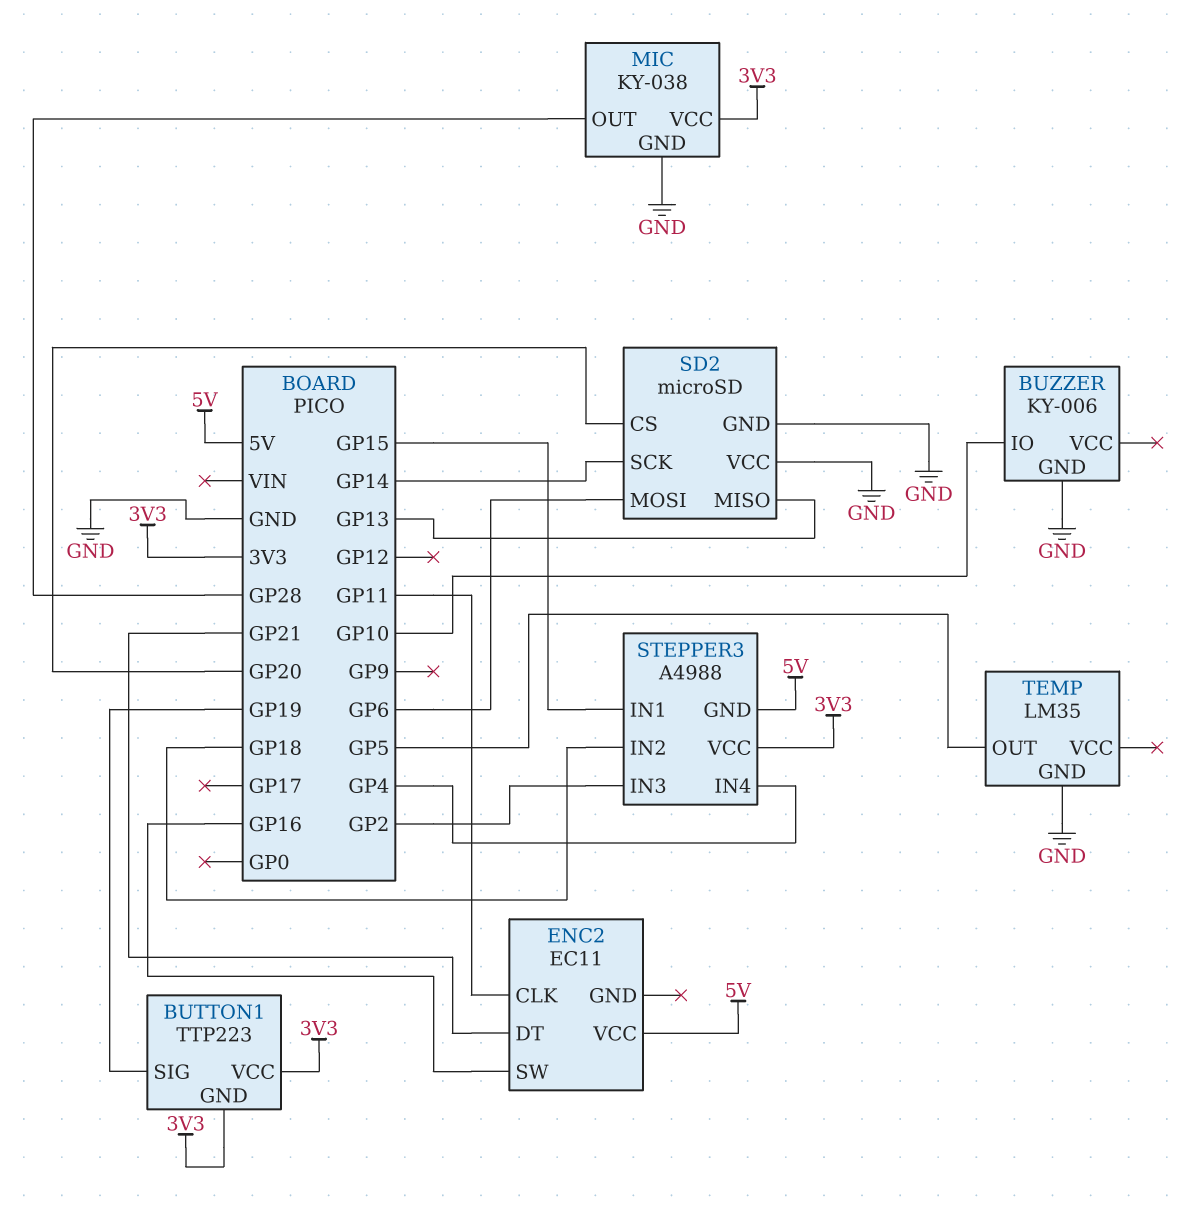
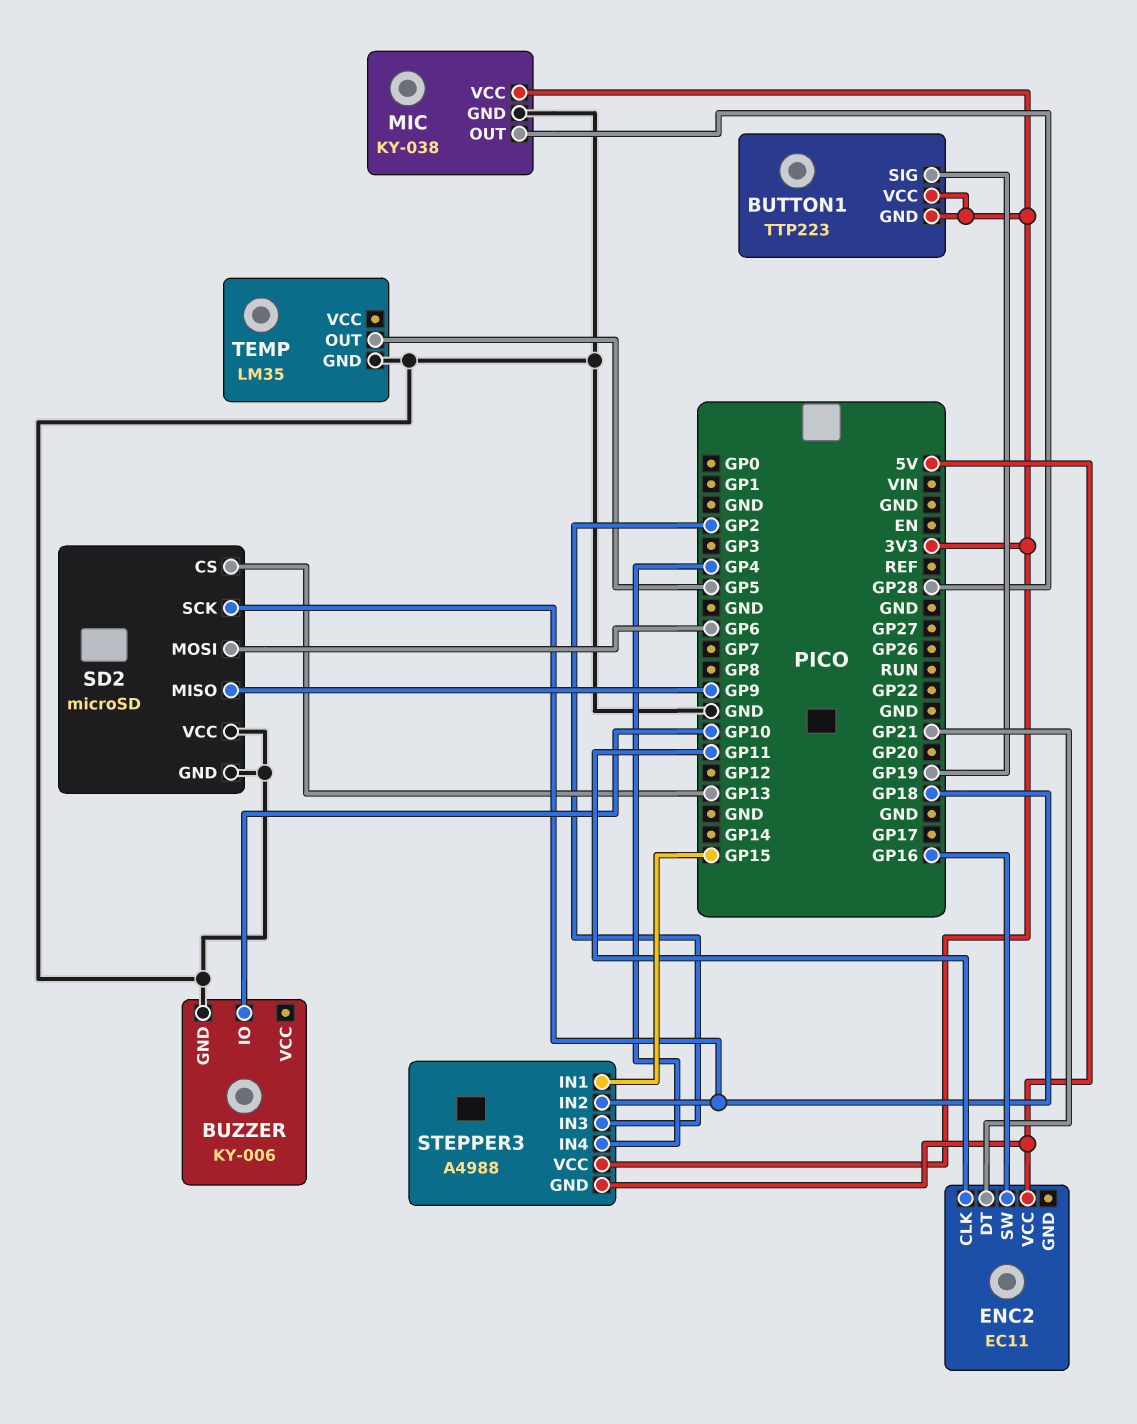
SD2 pin CS: GP20 -> GP13
SD2 pin MISO: GP13 -> GP9
SD2 pin SCK: GP14 -> GP18

